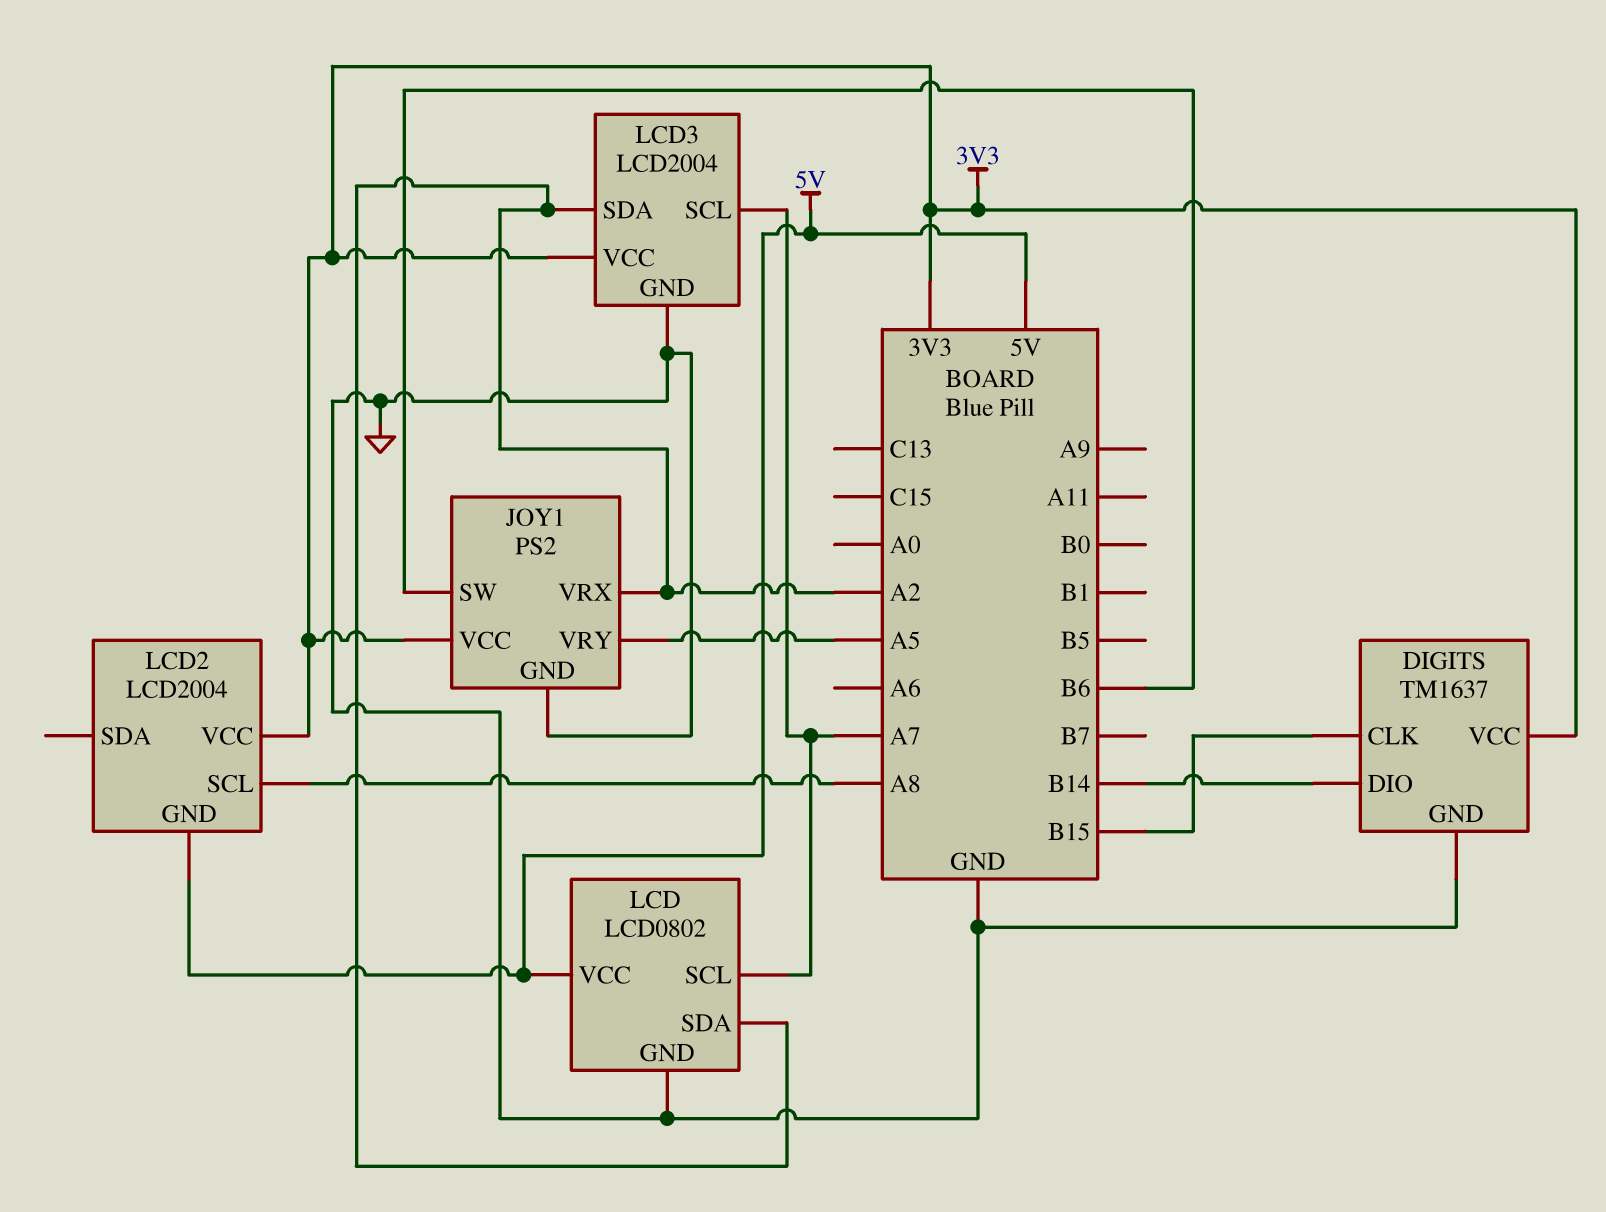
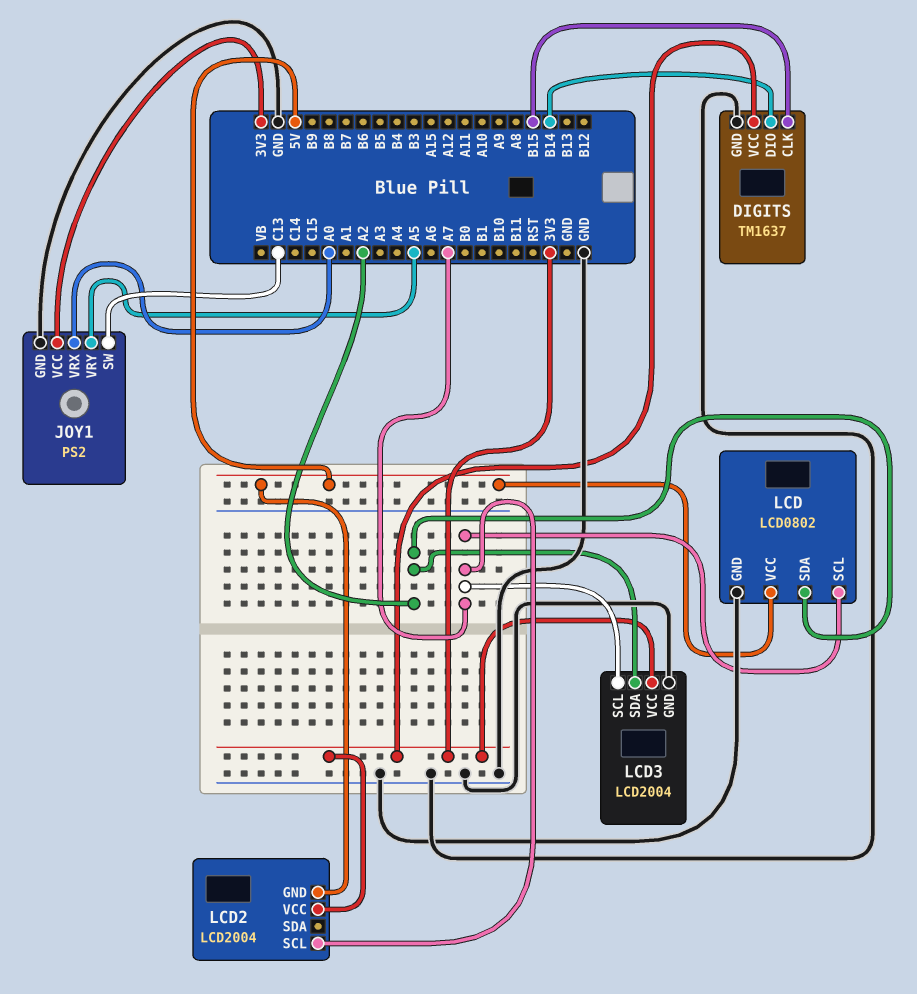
JOY1 pin SW: B6 -> C13
JOY1 pin VRX: A2 -> A0
LCD2 pin SCL: A8 -> A7

